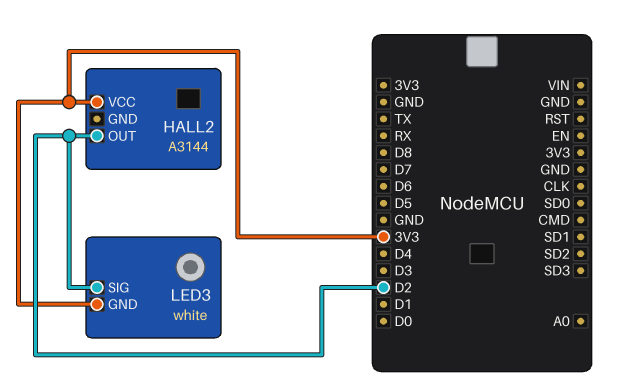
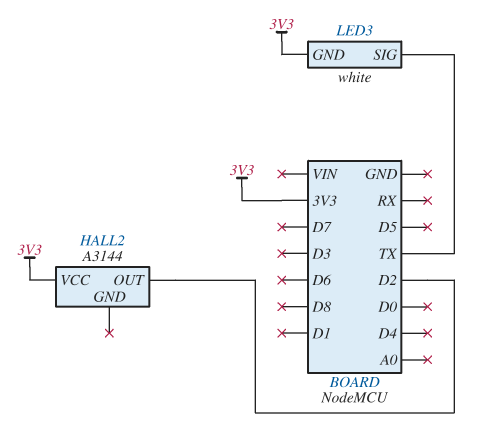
LED3 pin SIG: D2 -> TX

